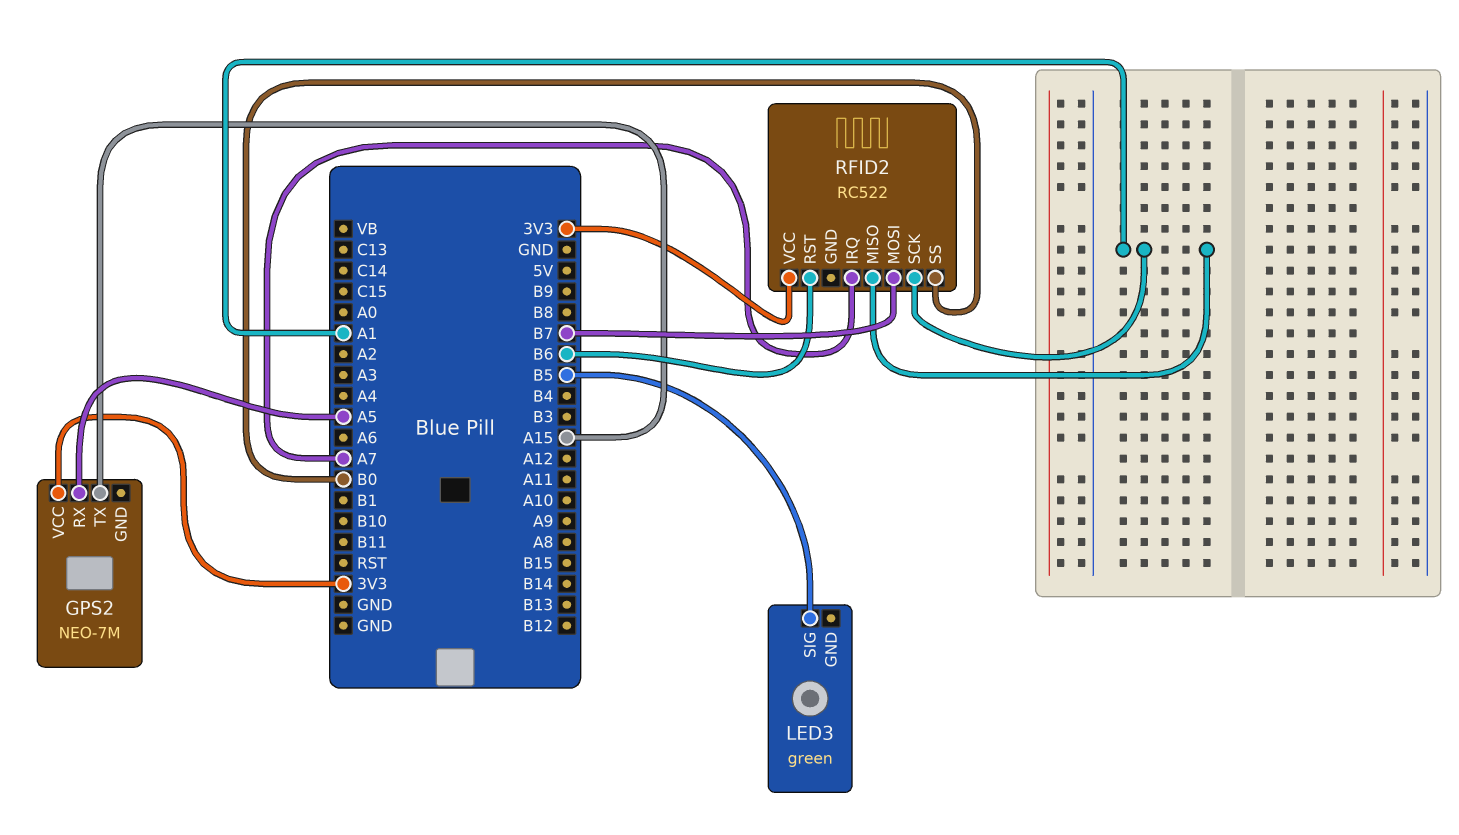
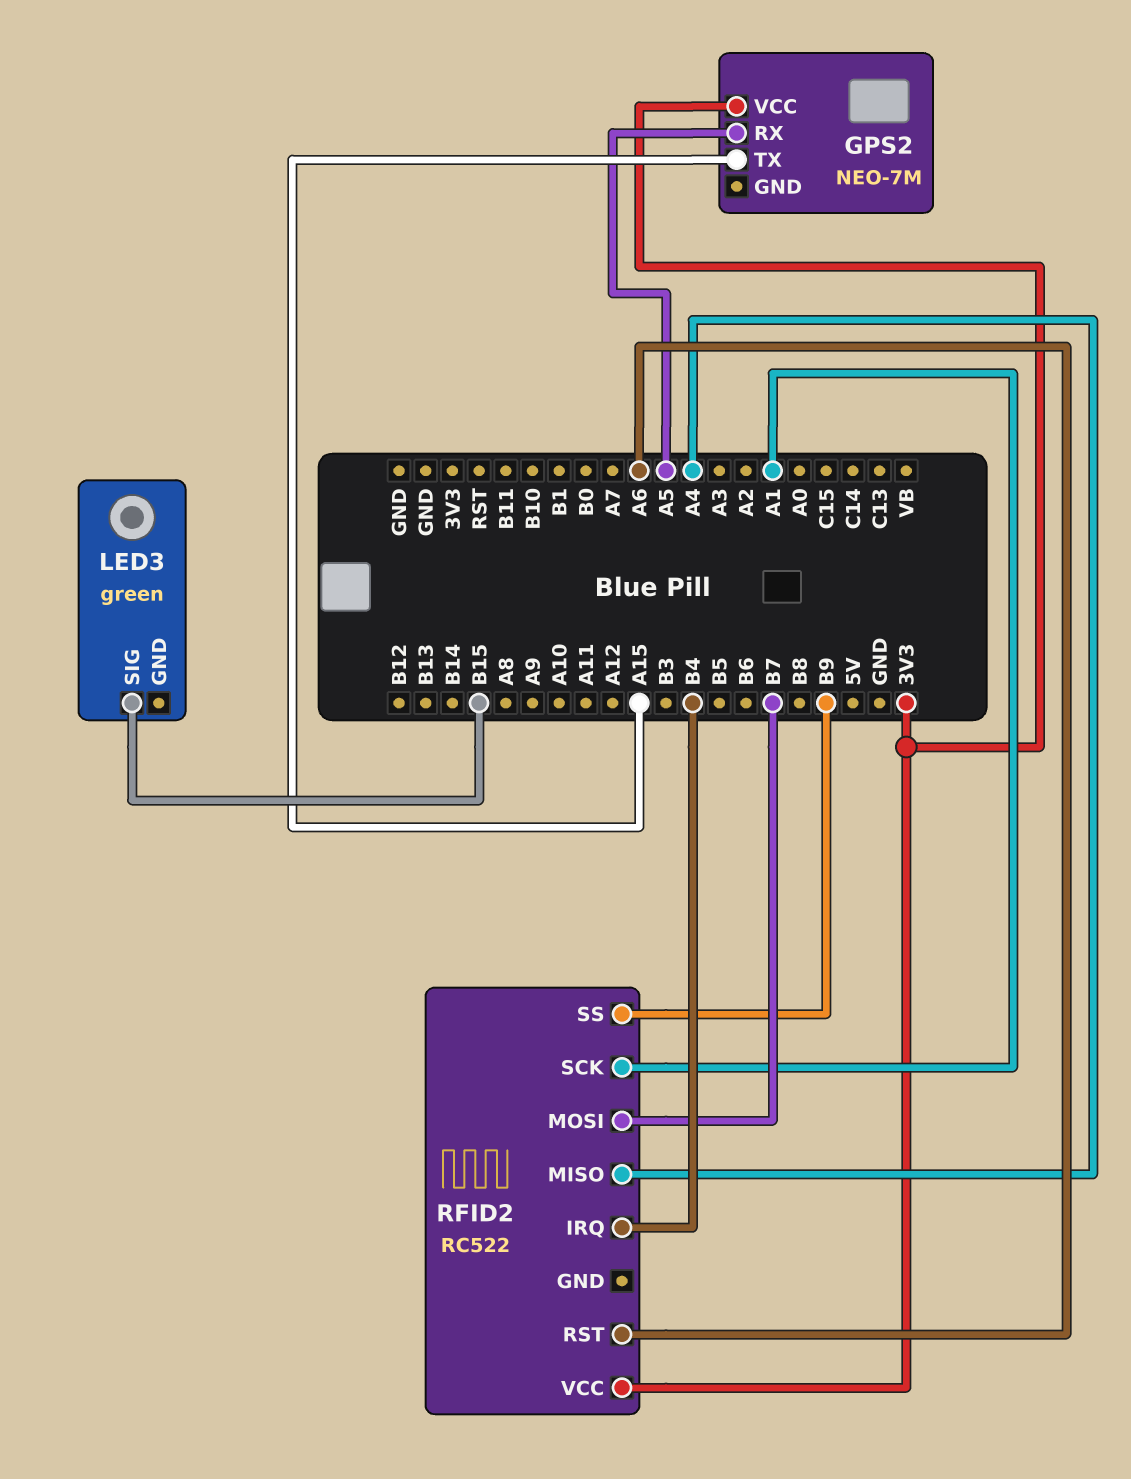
LED3 pin SIG: B5 -> B15
RFID2 pin IRQ: A7 -> B4
RFID2 pin MISO: A1 -> A4
RFID2 pin RST: B6 -> A6
RFID2 pin SS: B0 -> B9

